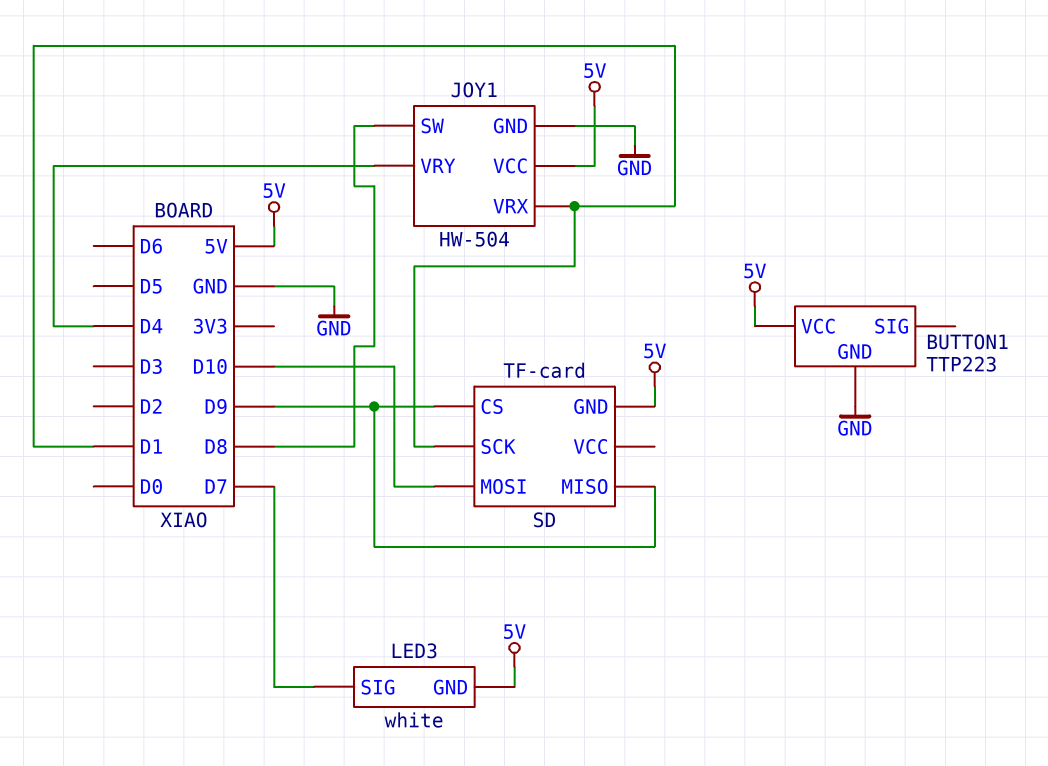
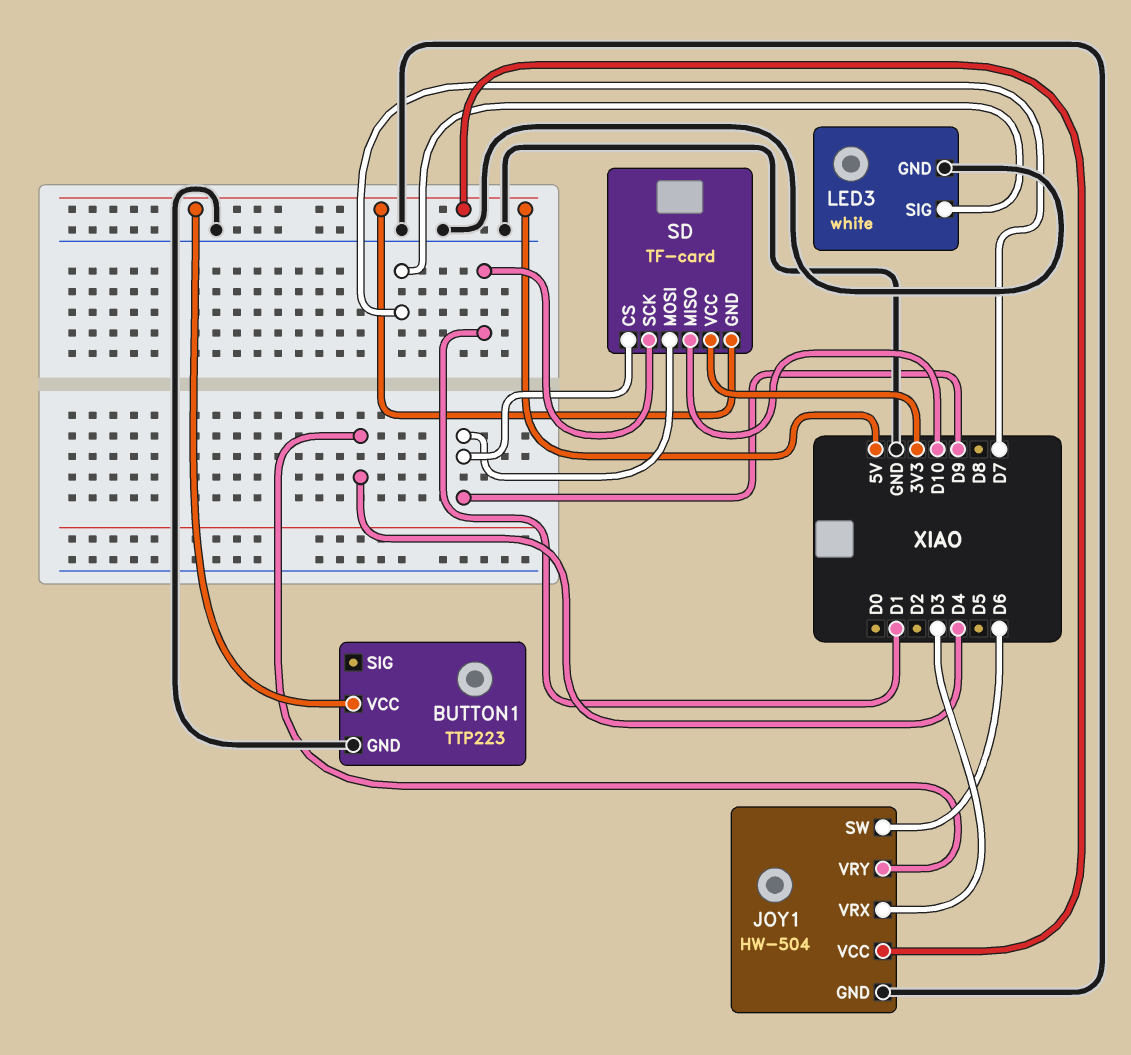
JOY1 pin SW: D8 -> D6
JOY1 pin VRX: D1 -> D3
LED3 pin GND: 5V -> GND
SD pin MISO: D9 -> D10
SD pin MOSI: D10 -> D9
SD pin VCC: none -> 3V3

